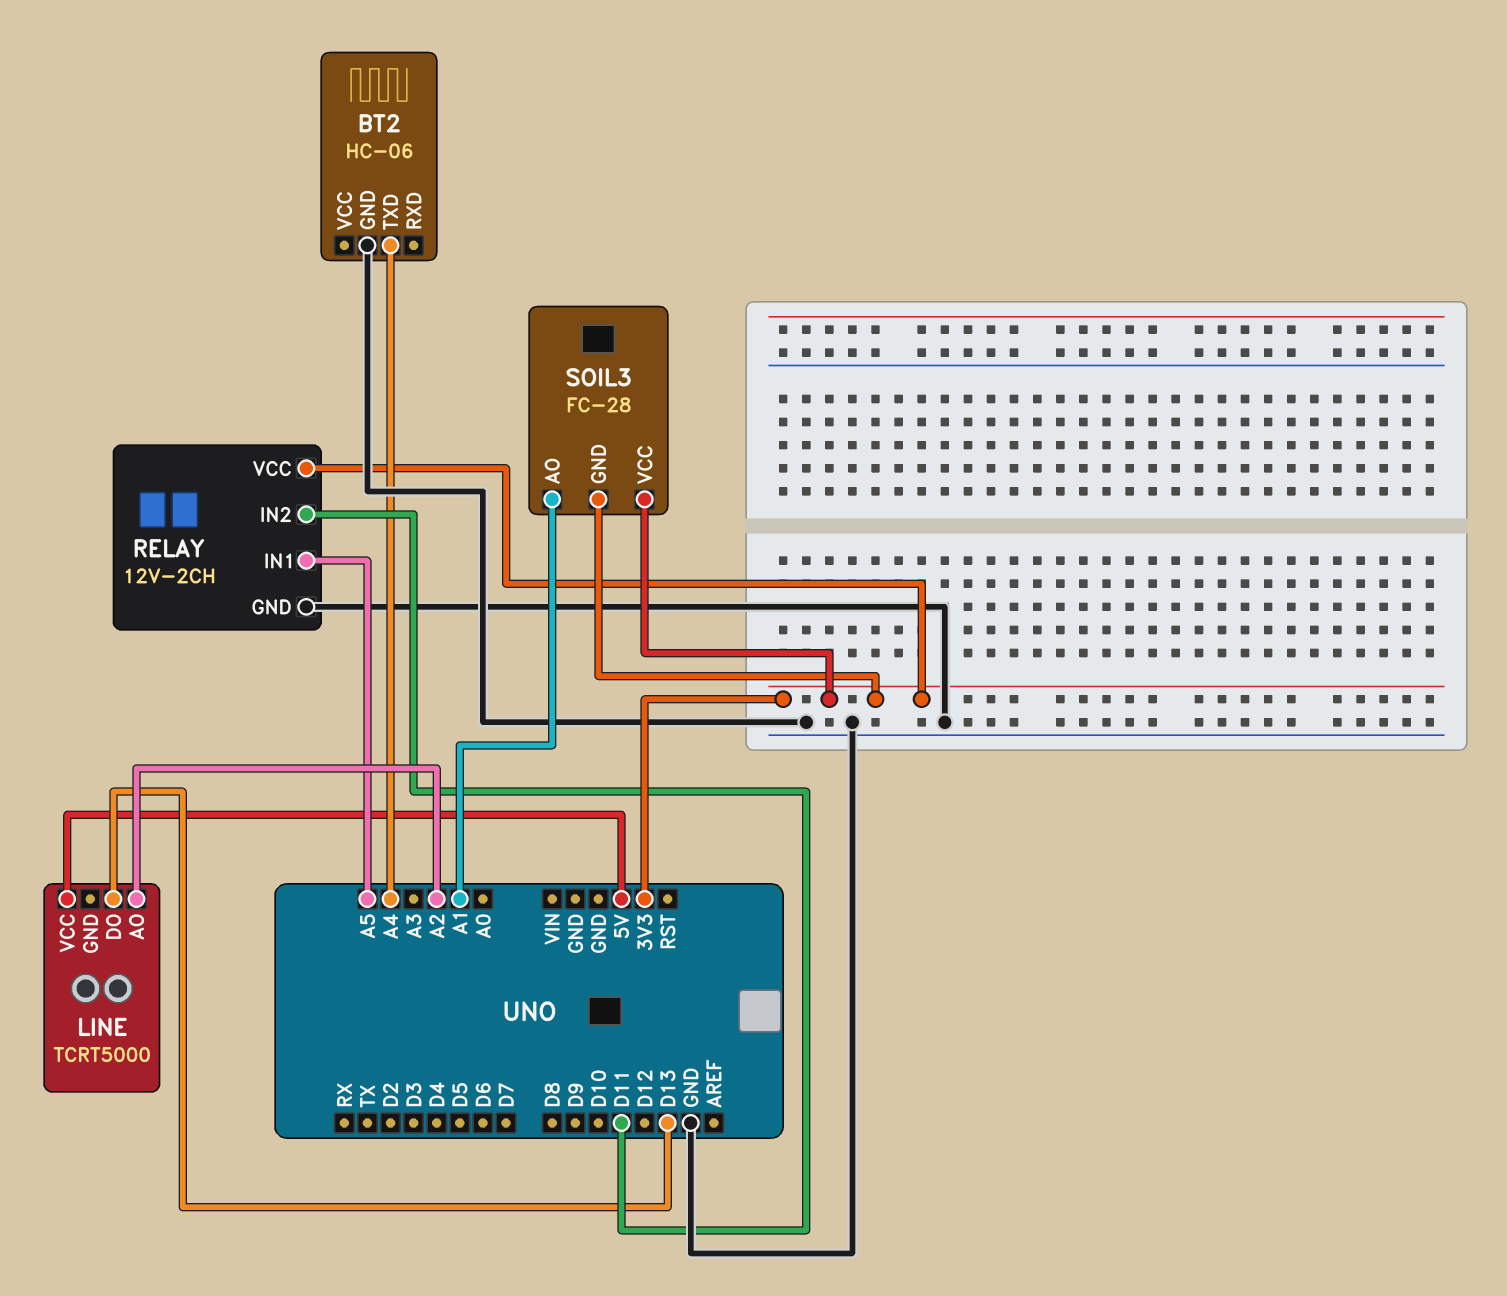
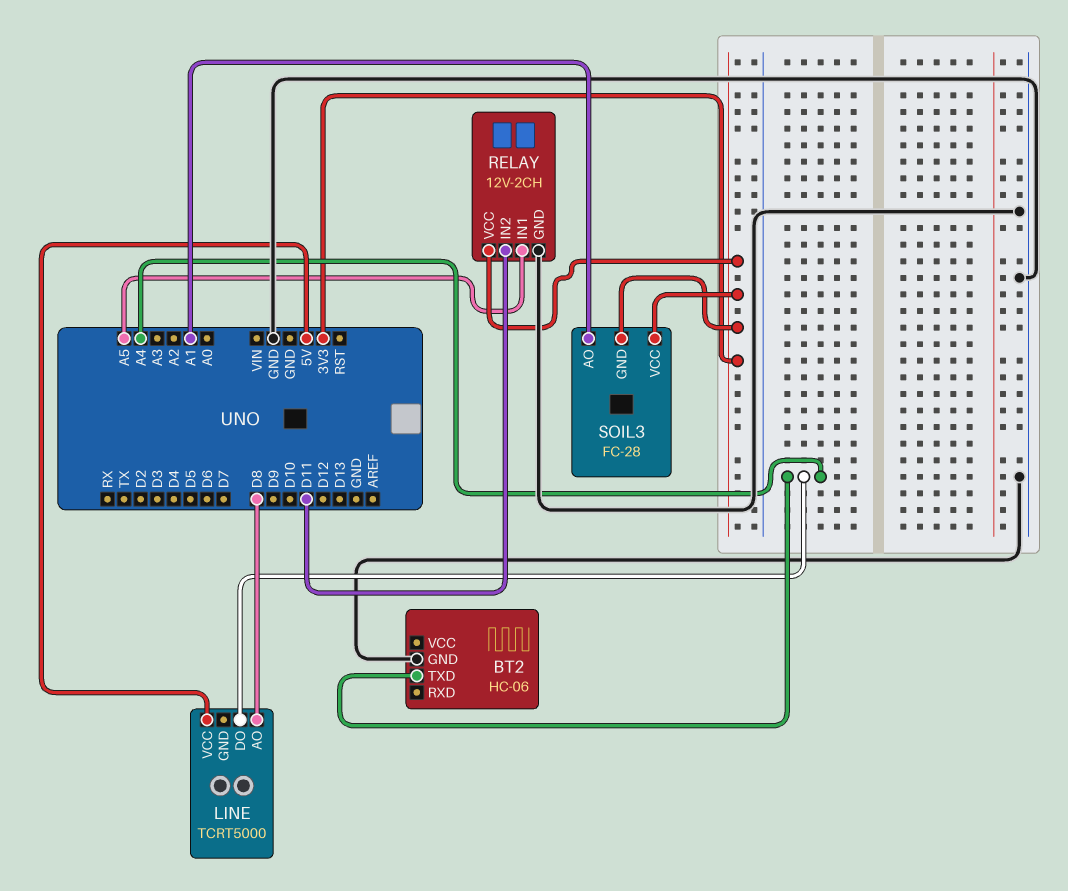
LINE pin AO: A2 -> D8
LINE pin DO: D13 -> A4

